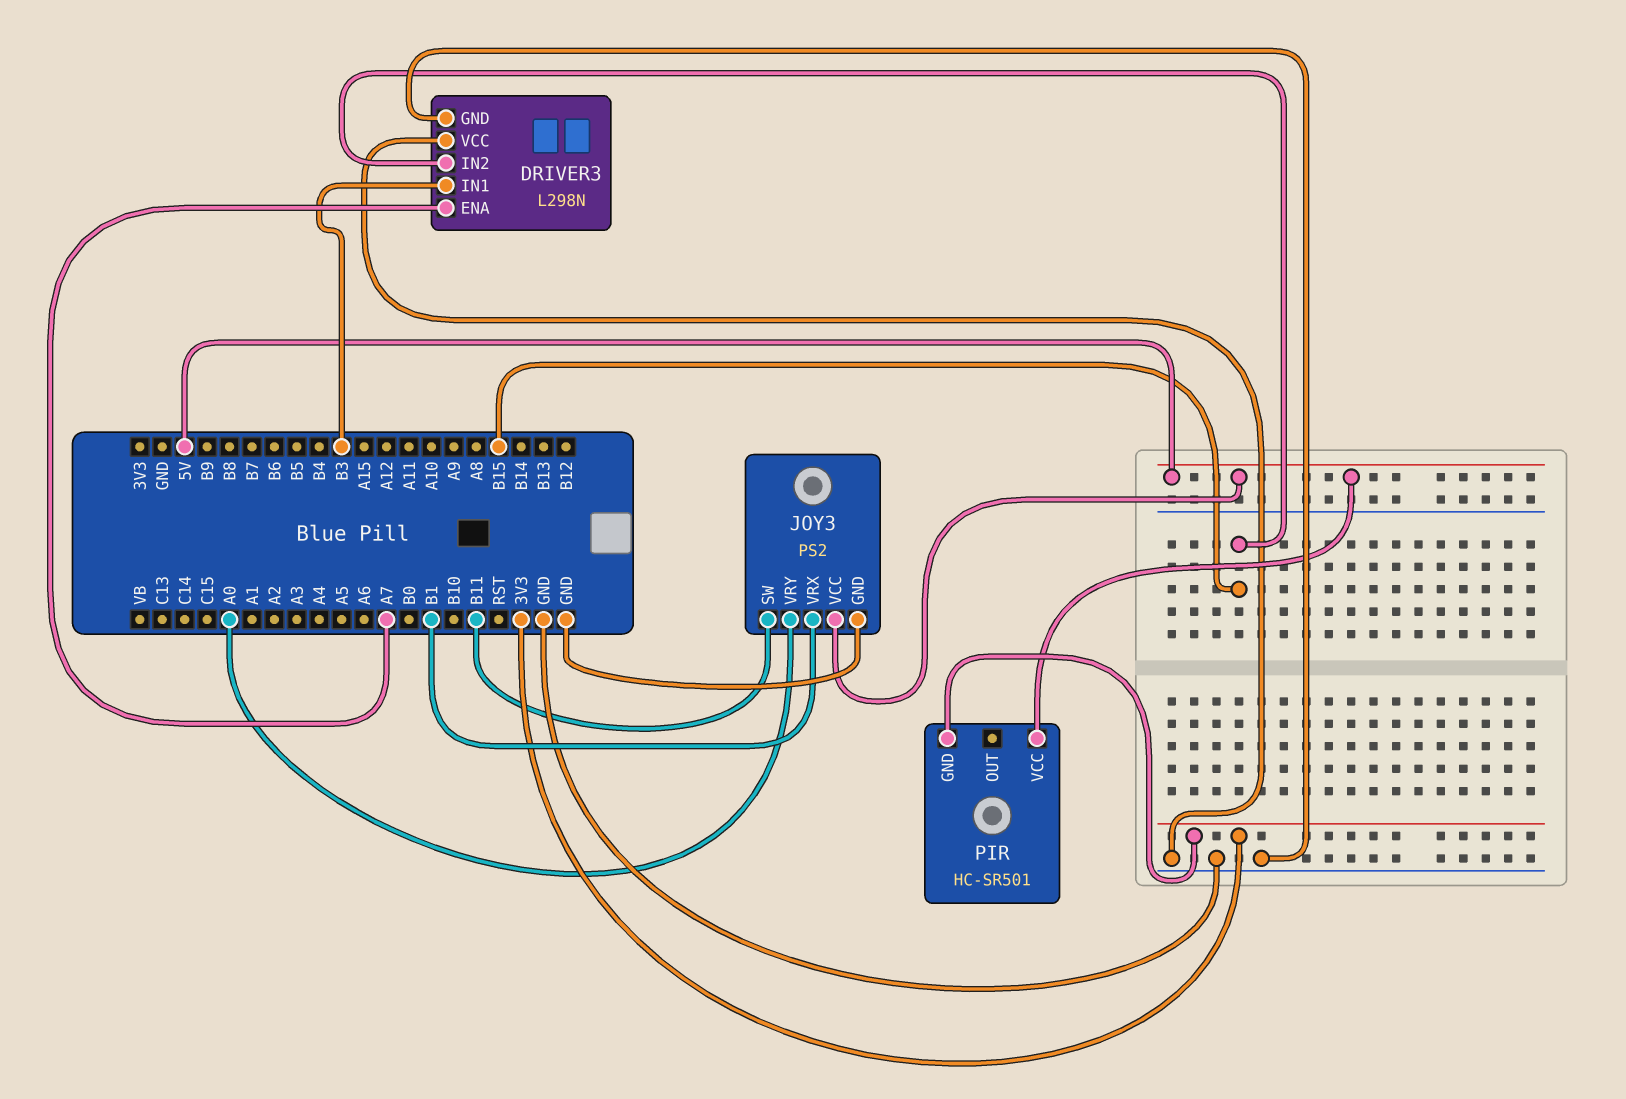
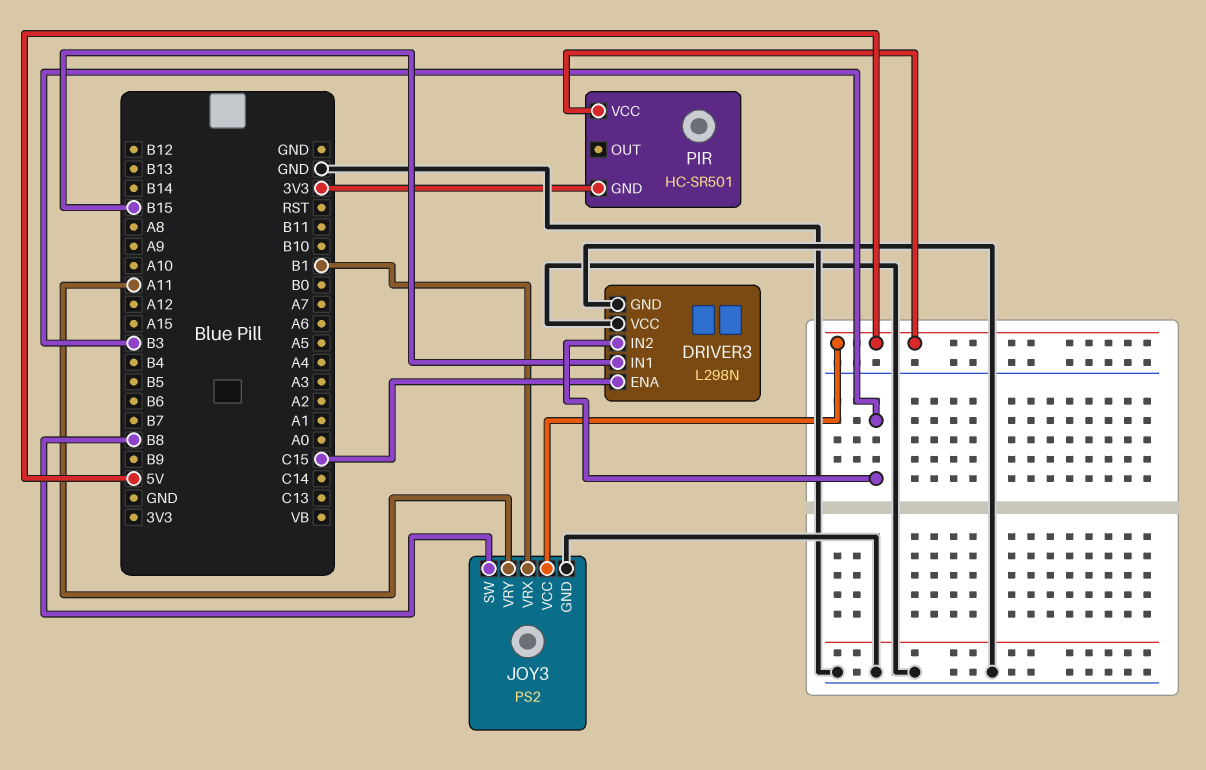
DRIVER3 pin ENA: A7 -> C15
DRIVER3 pin IN1: B3 -> B15
DRIVER3 pin IN2: B15 -> B3
JOY3 pin SW: B11 -> B8
JOY3 pin VRY: A0 -> A11

